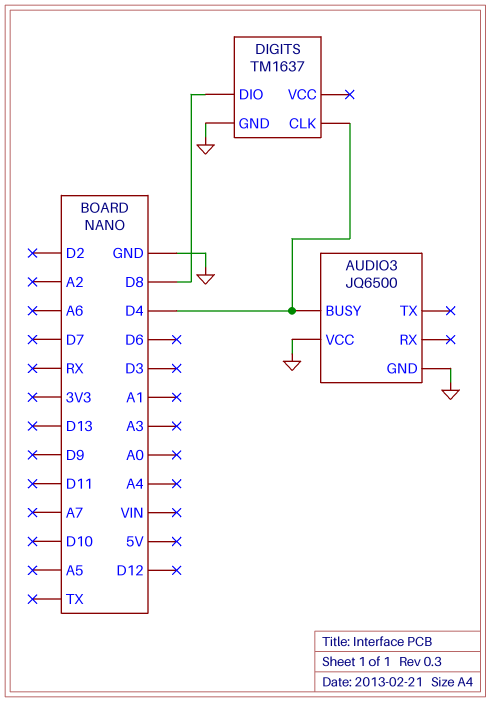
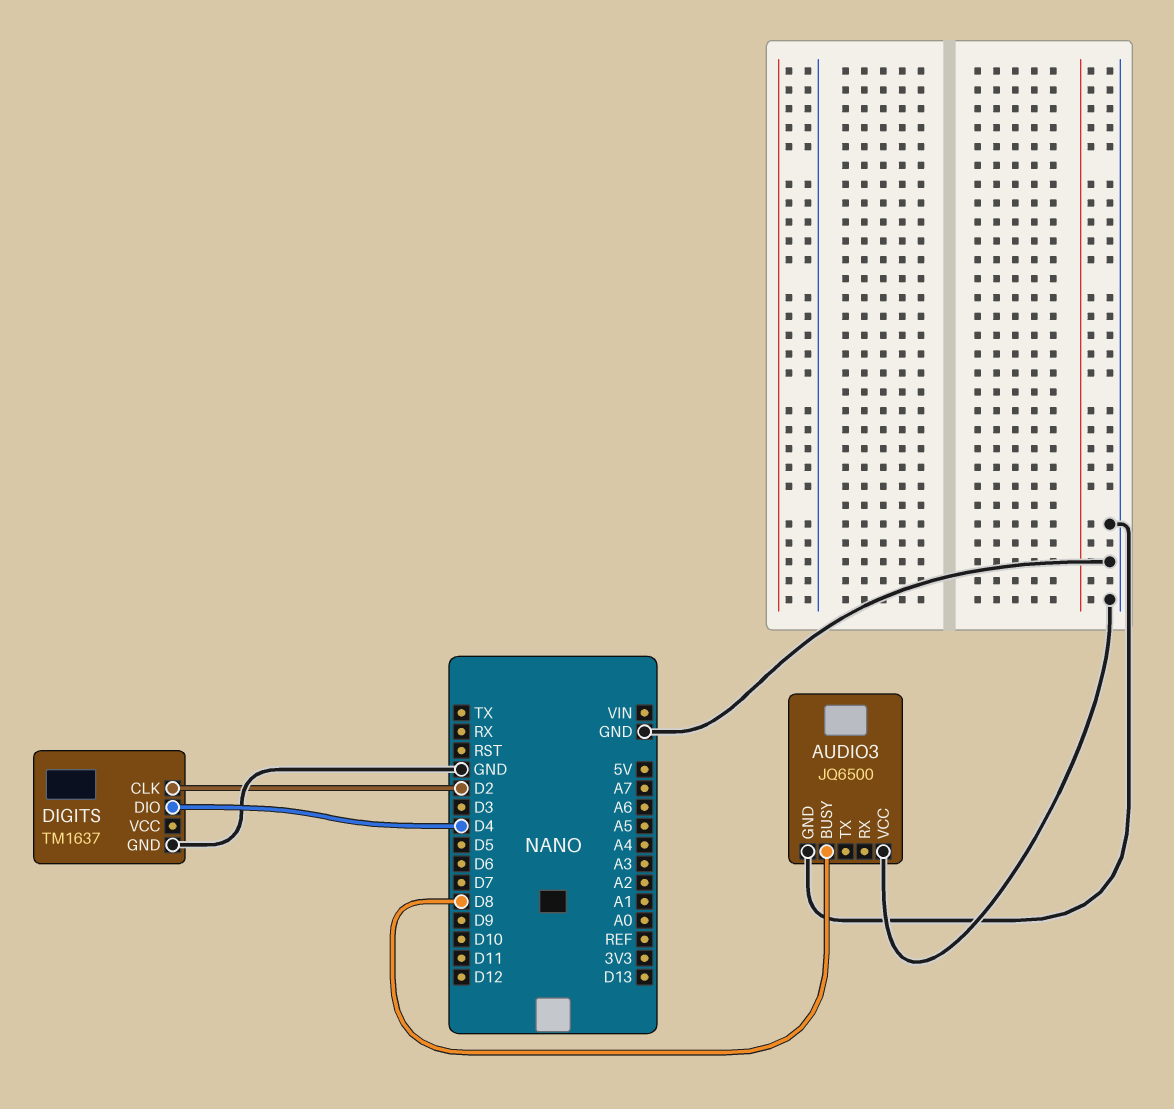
AUDIO3 pin BUSY: D4 -> D8
DIGITS pin CLK: D4 -> D2
DIGITS pin DIO: D8 -> D4

